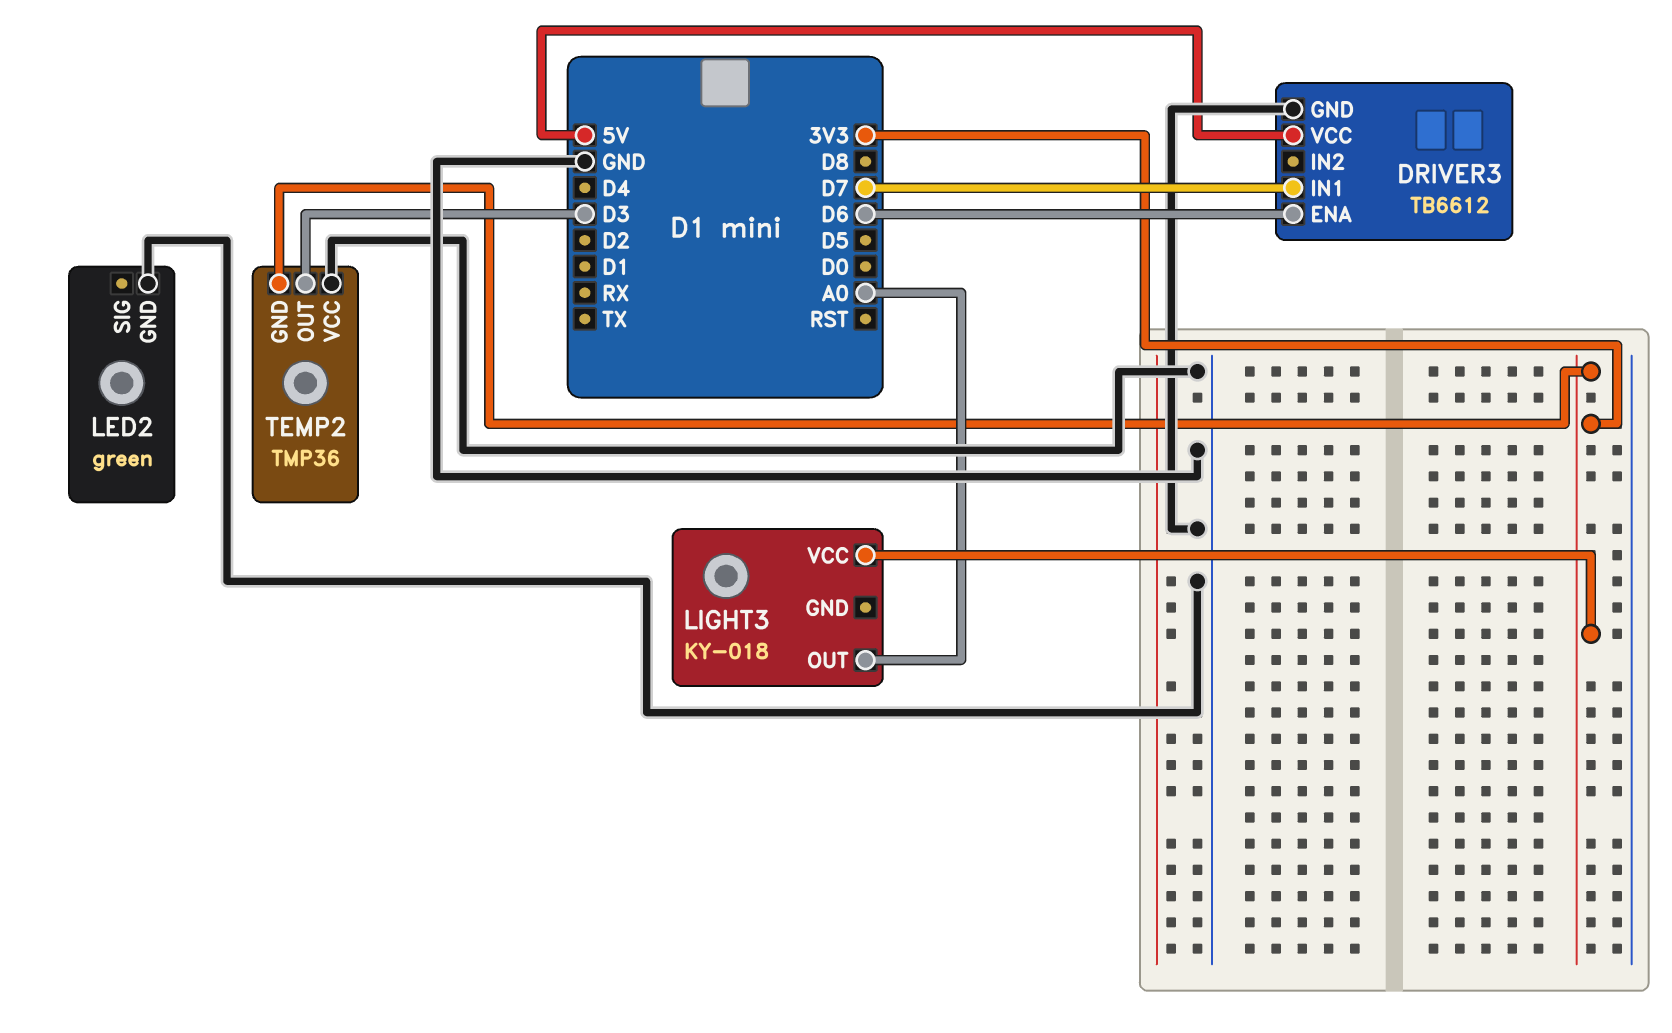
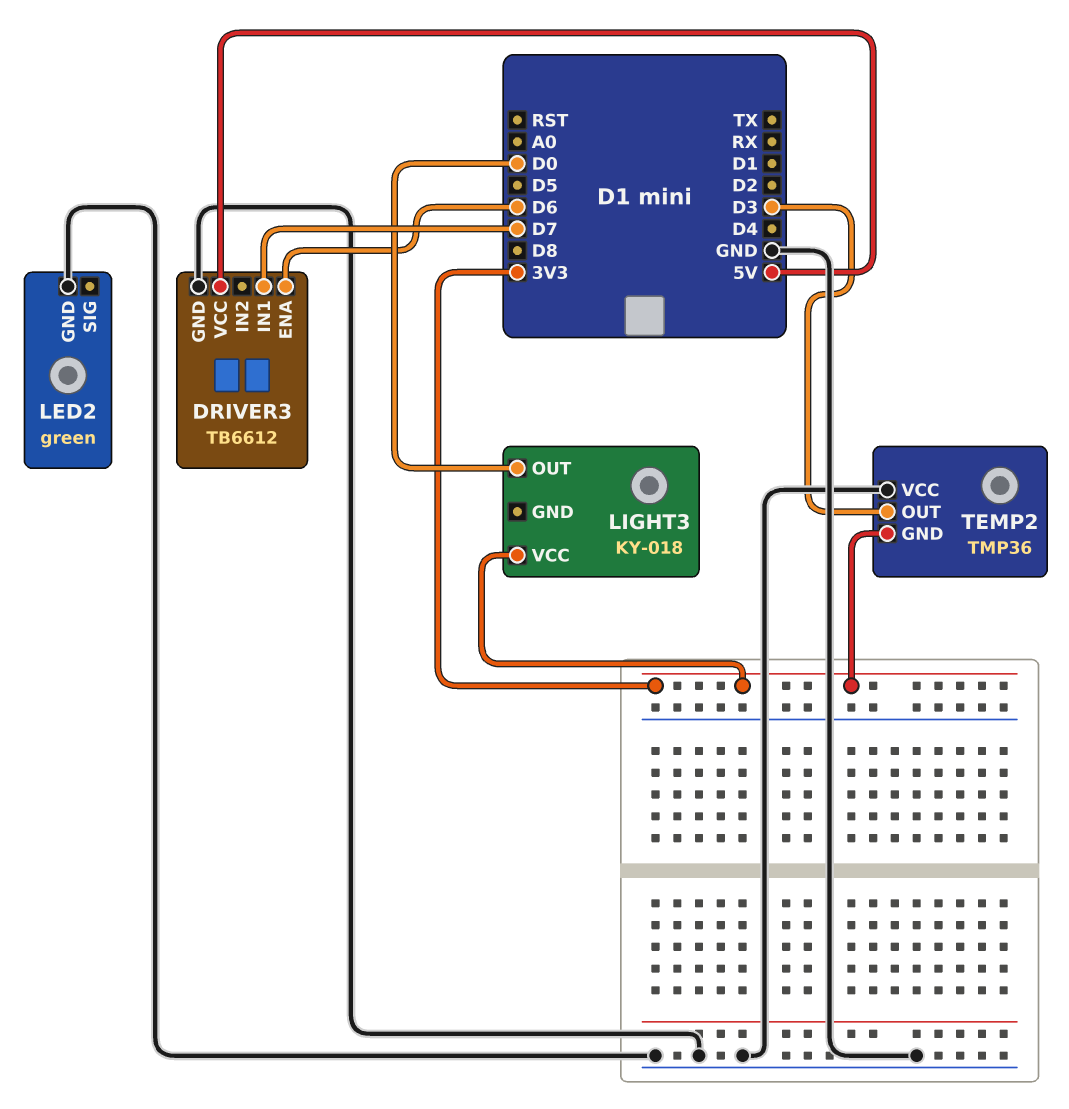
LIGHT3 pin OUT: A0 -> D0

